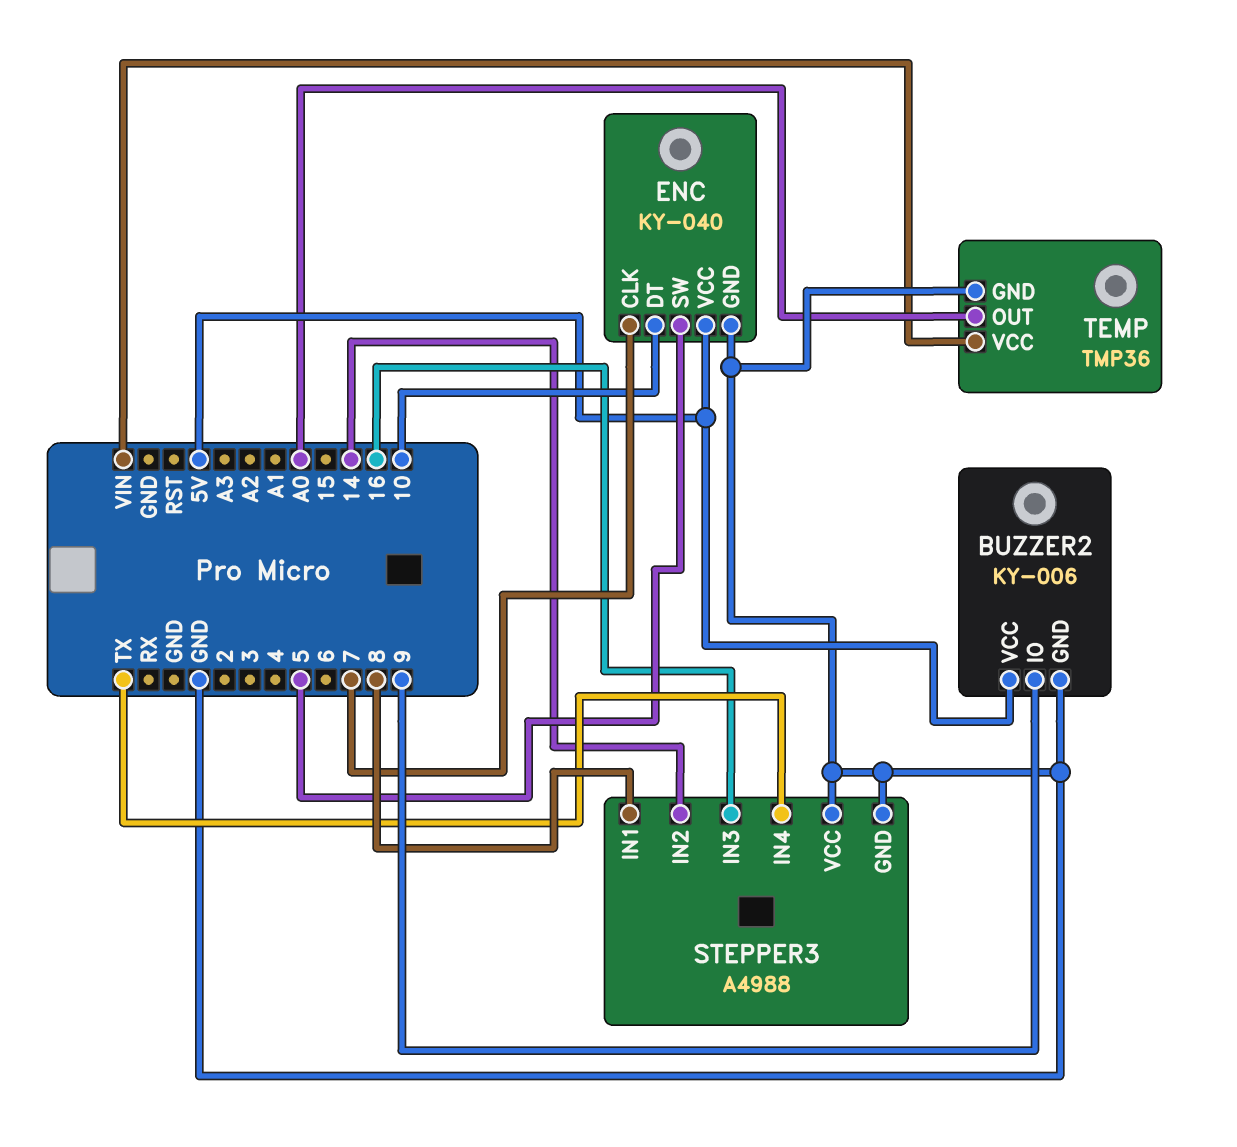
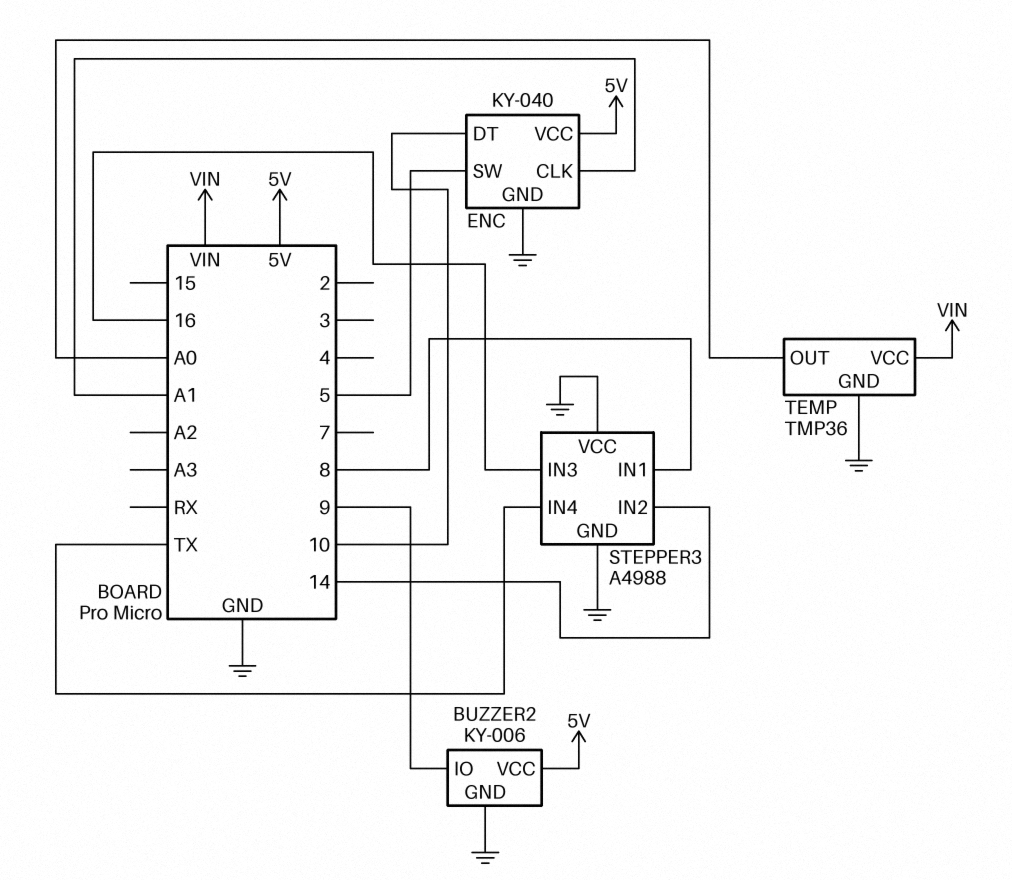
ENC pin CLK: 7 -> A1

